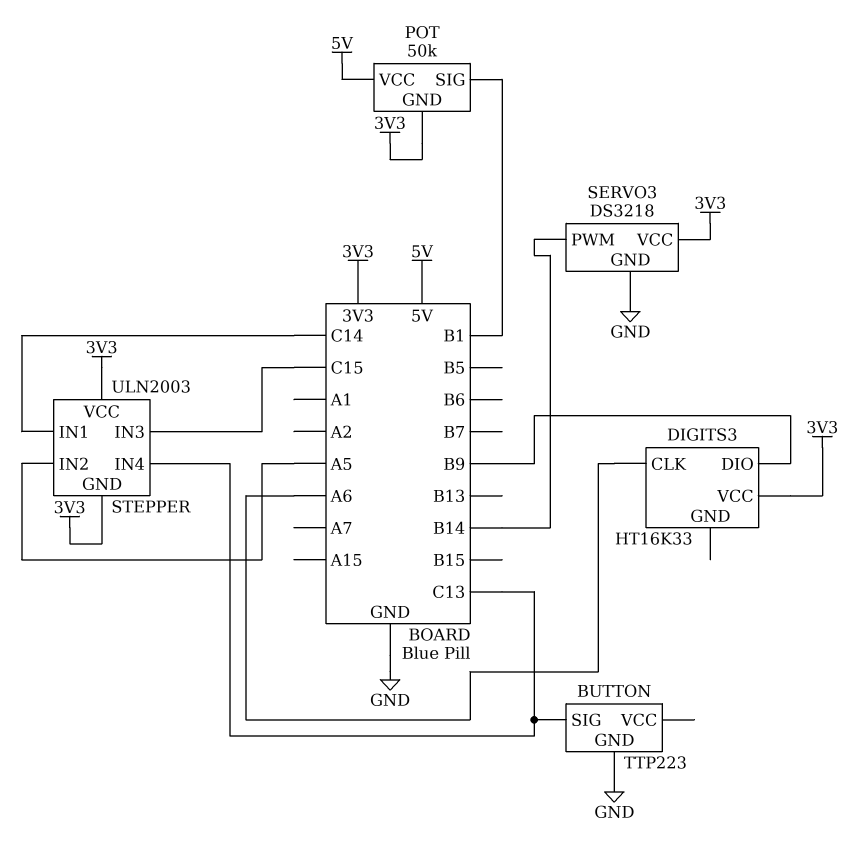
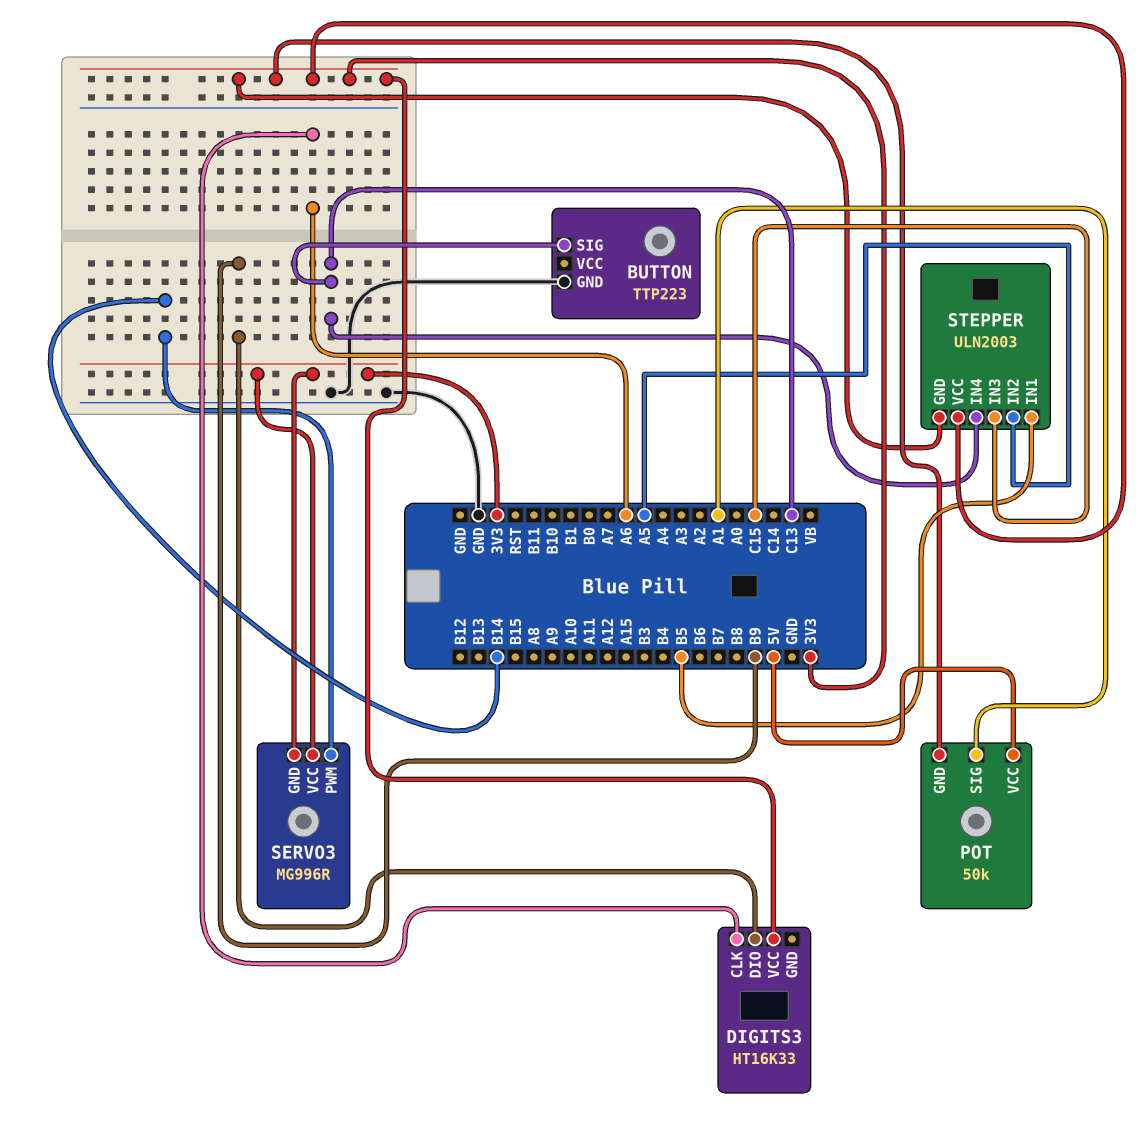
POT pin SIG: B1 -> A1
SERVO3: DS3218 -> MG996R
SERVO3 pin GND: GND -> 3V3
STEPPER pin IN1: C14 -> B5

